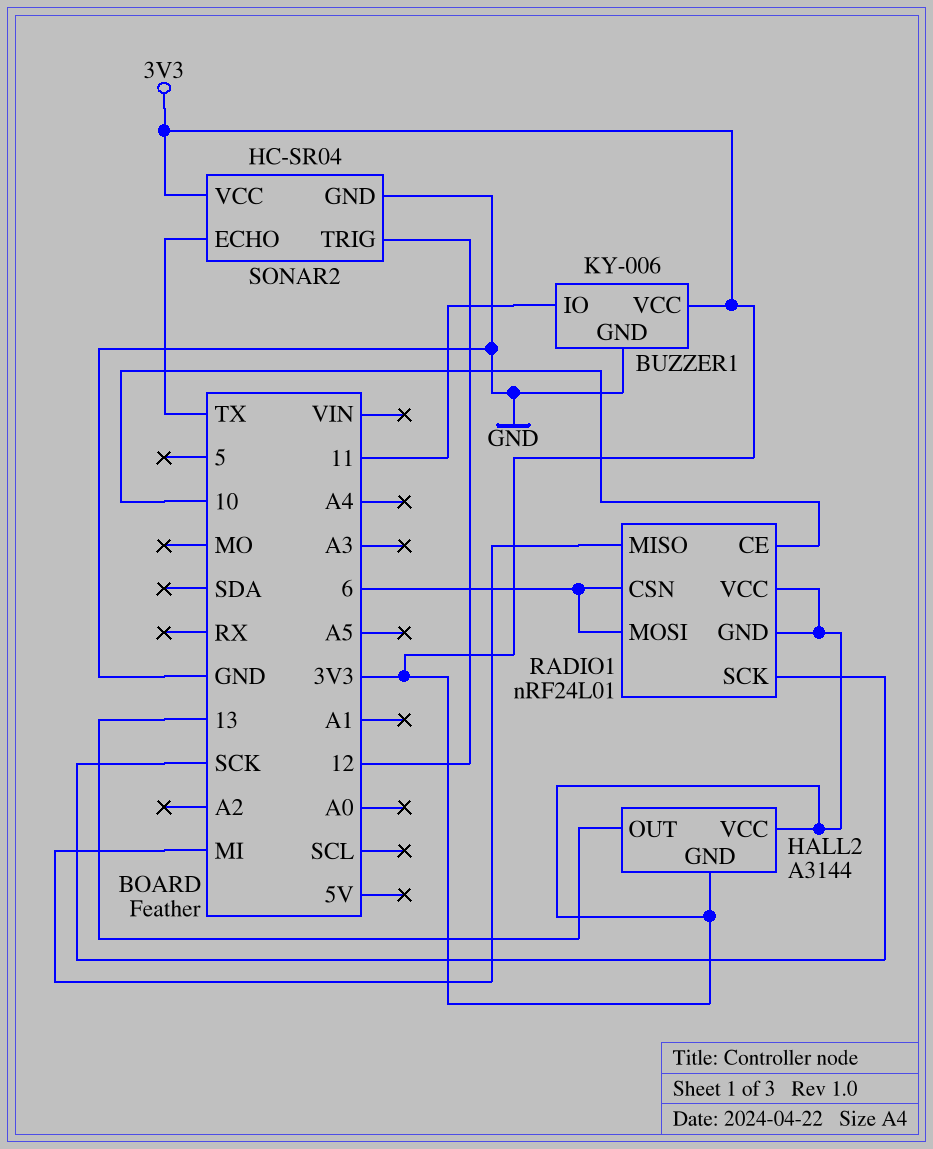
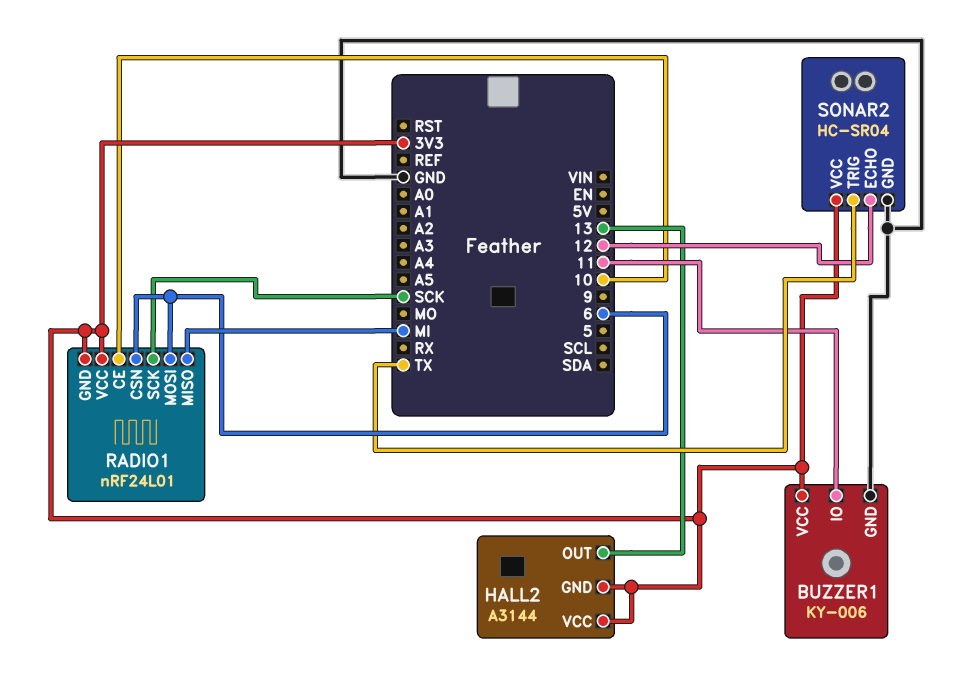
SONAR2 pin ECHO: TX -> 12
SONAR2 pin TRIG: 12 -> TX

